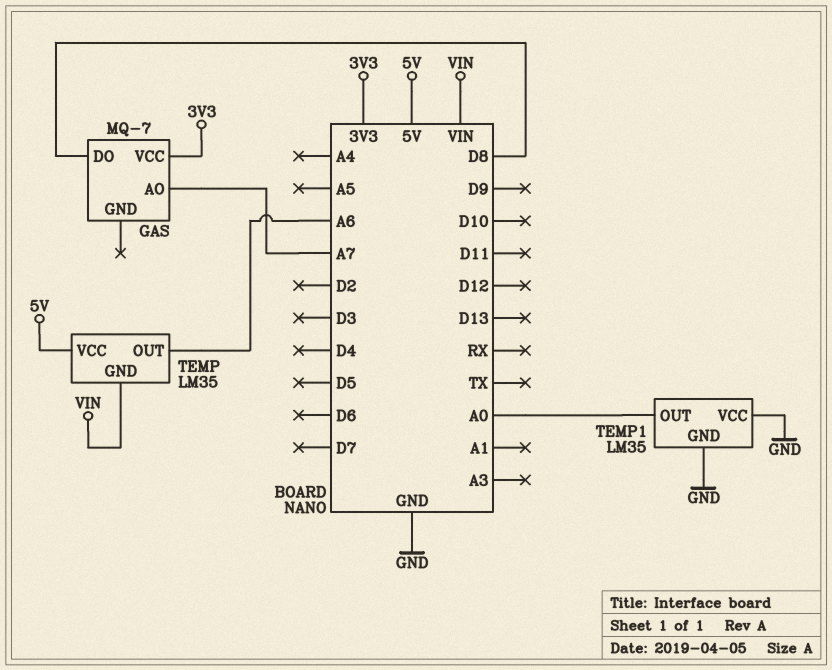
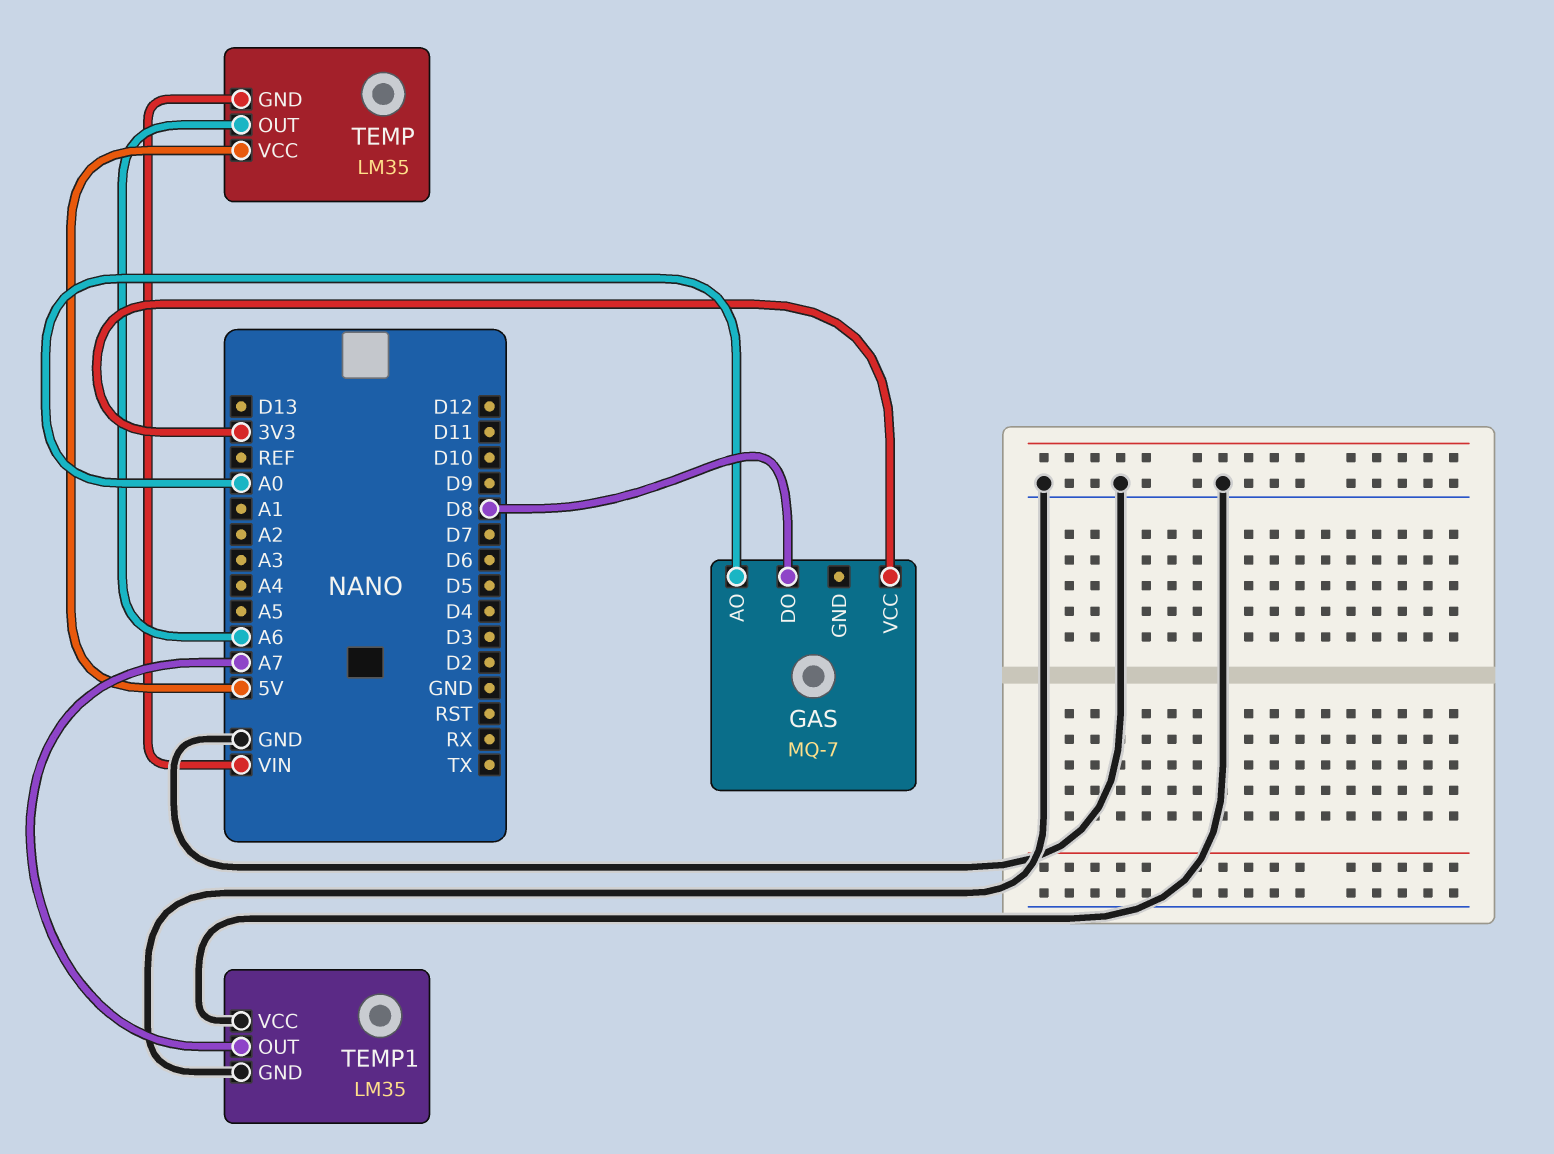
GAS pin AO: A7 -> A0
TEMP1 pin OUT: A0 -> A7

